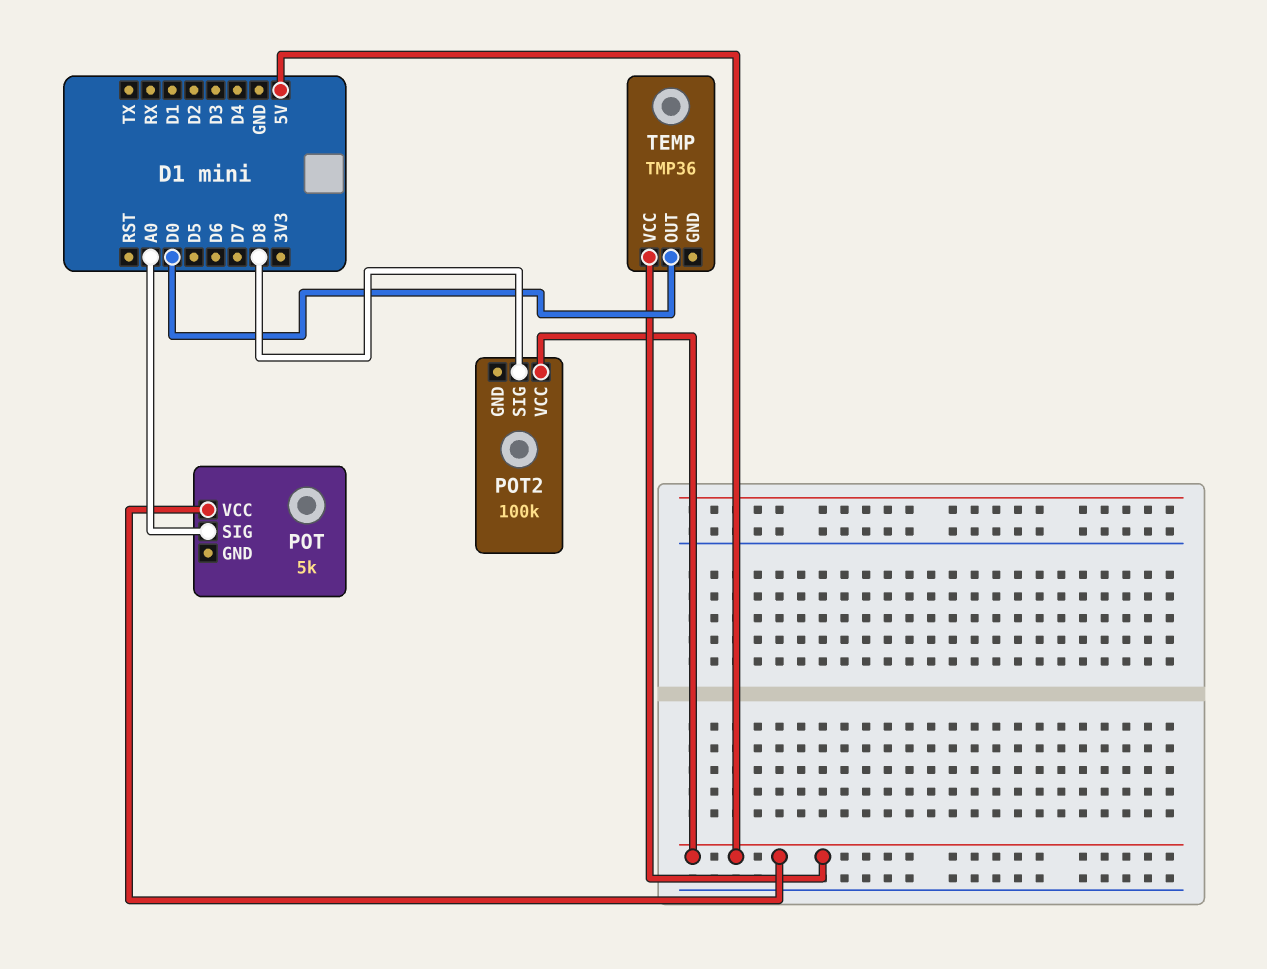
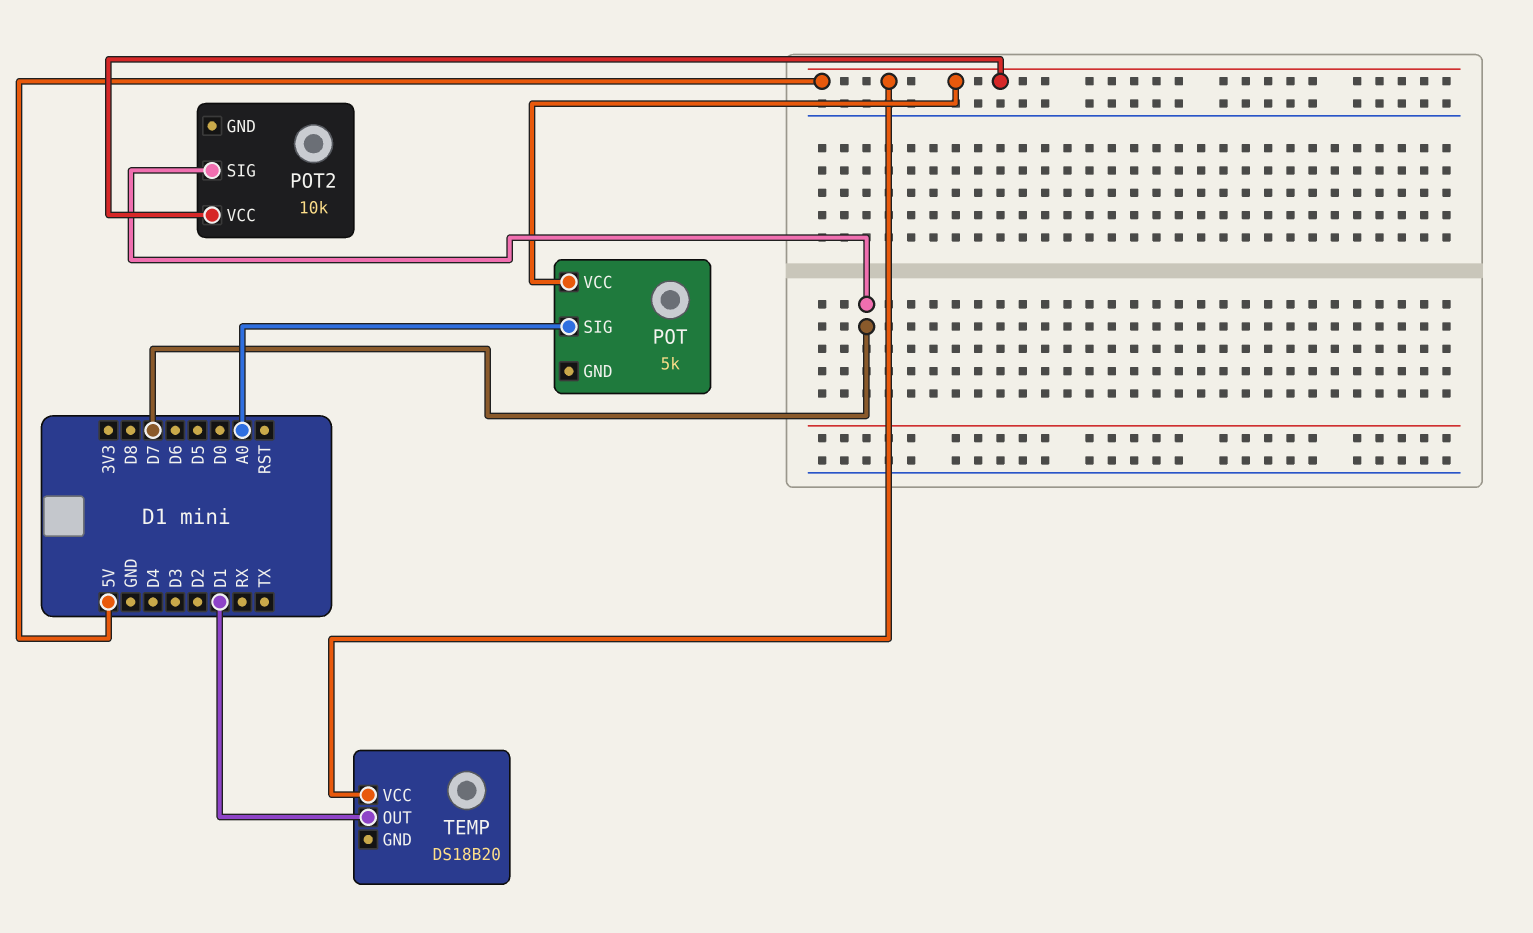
POT2: 100k -> 10k
POT2 pin SIG: D8 -> D7
TEMP: TMP36 -> DS18B20
TEMP pin OUT: D0 -> D1

